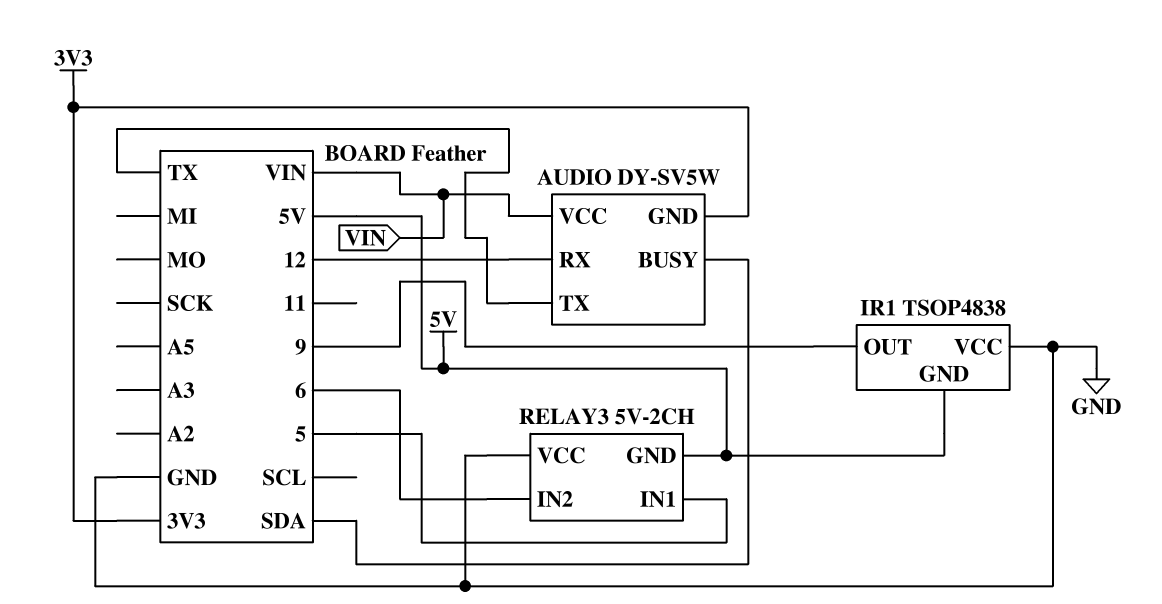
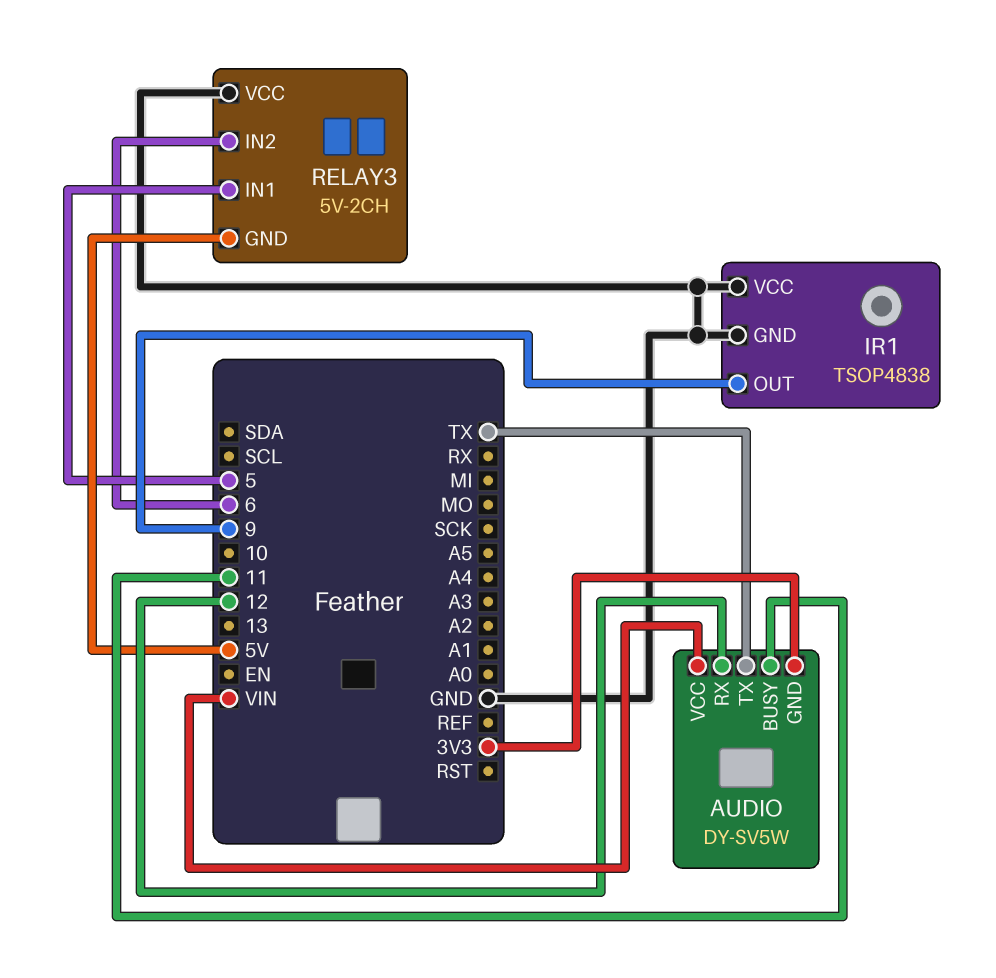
AUDIO pin BUSY: SDA -> 11
IR1 pin GND: 5V -> GND

